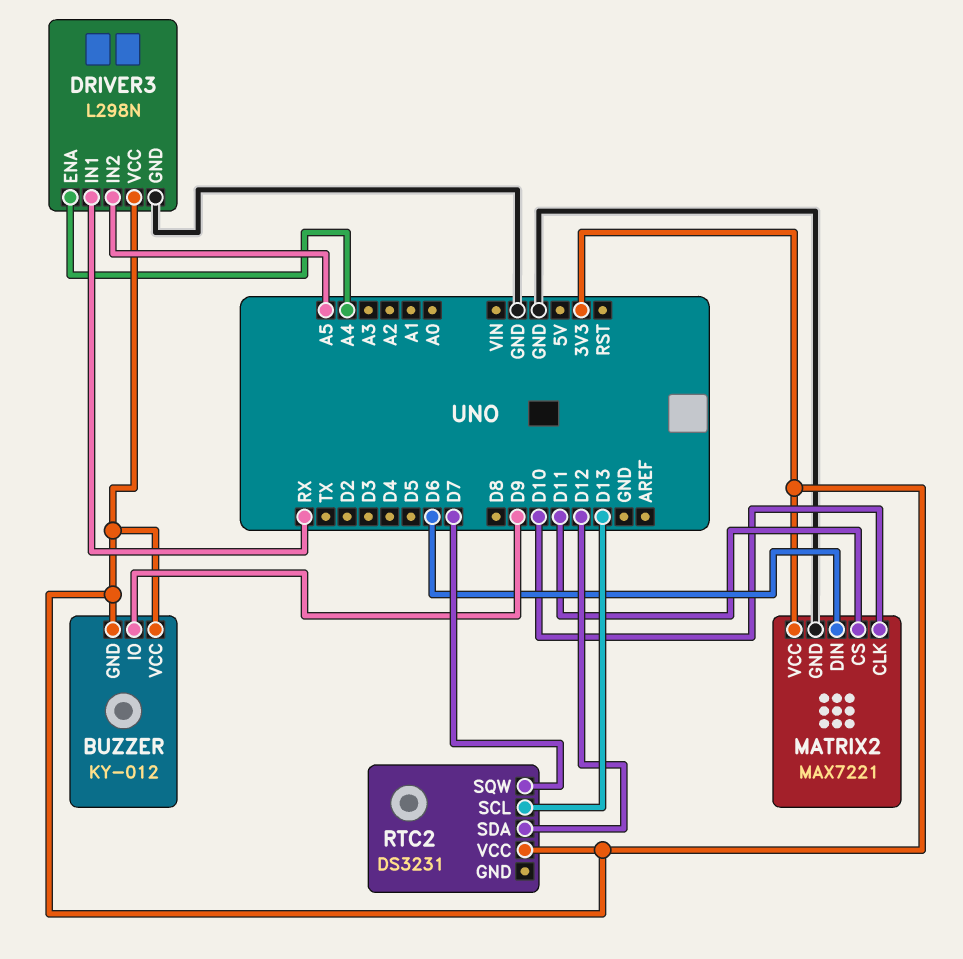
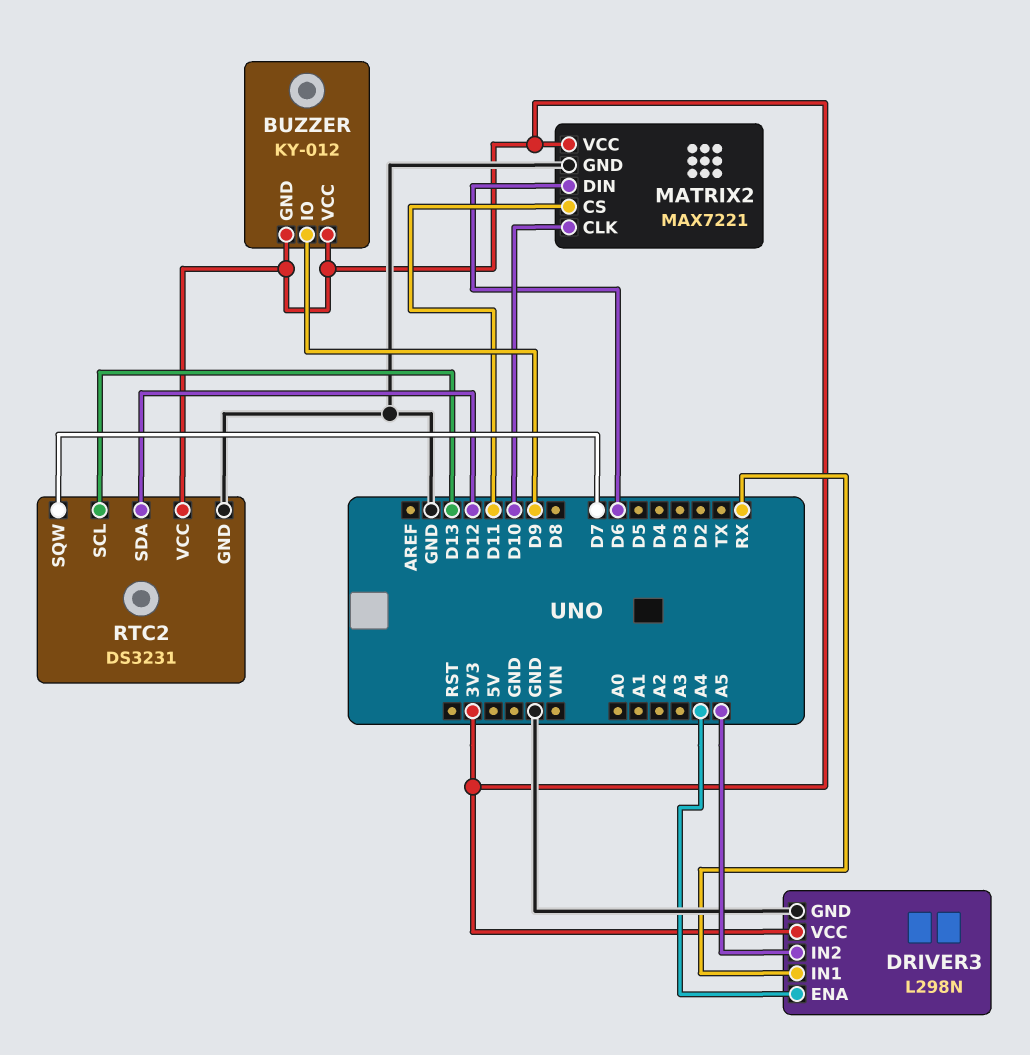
RTC2 pin GND: none -> GND

